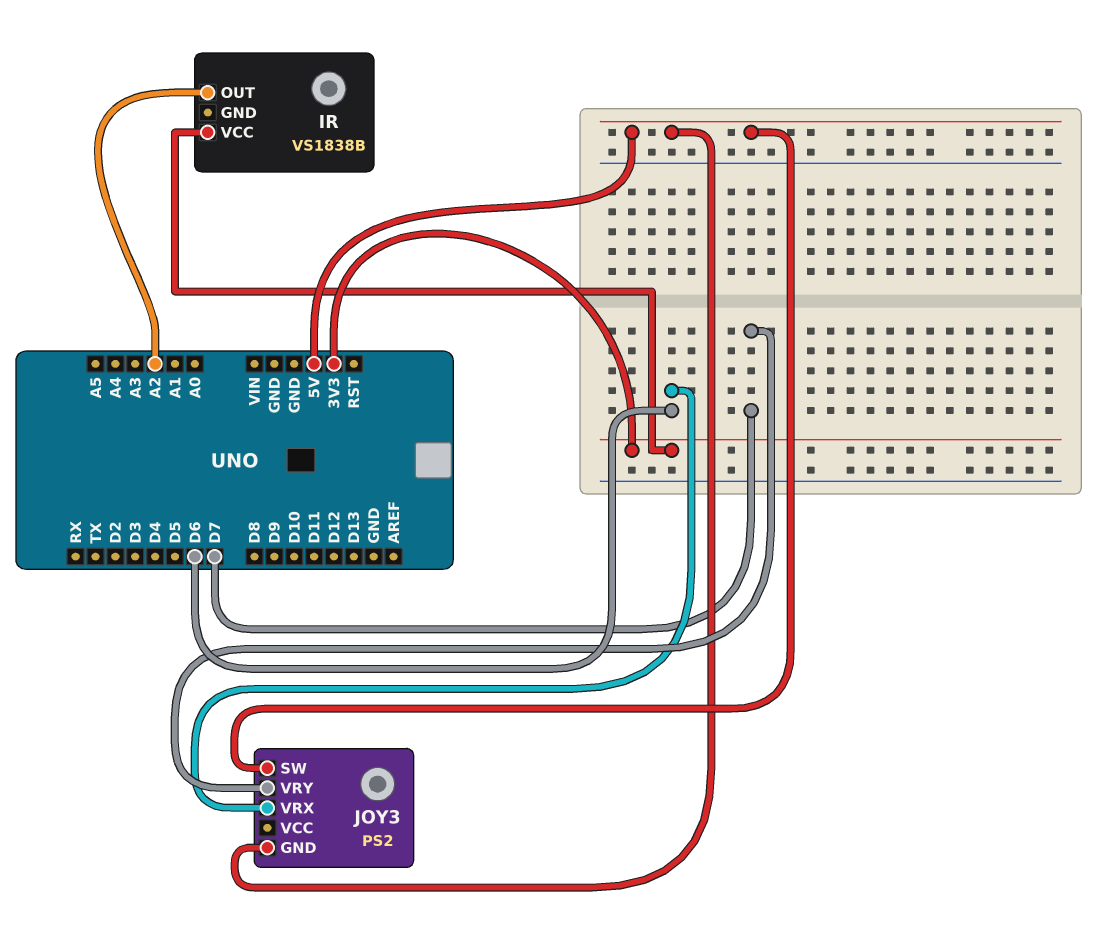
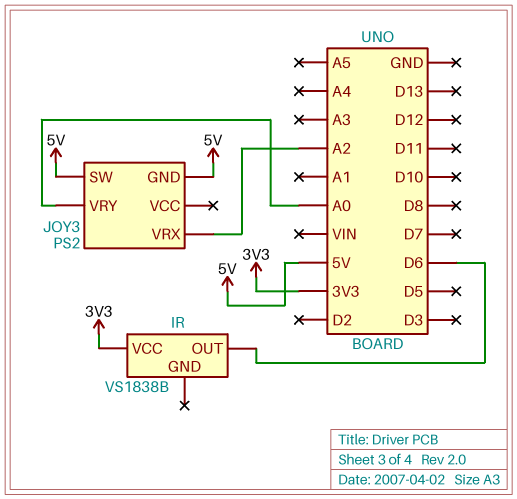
IR pin OUT: A2 -> D6
JOY3 pin VRX: D6 -> A2
JOY3 pin VRY: D7 -> A0

